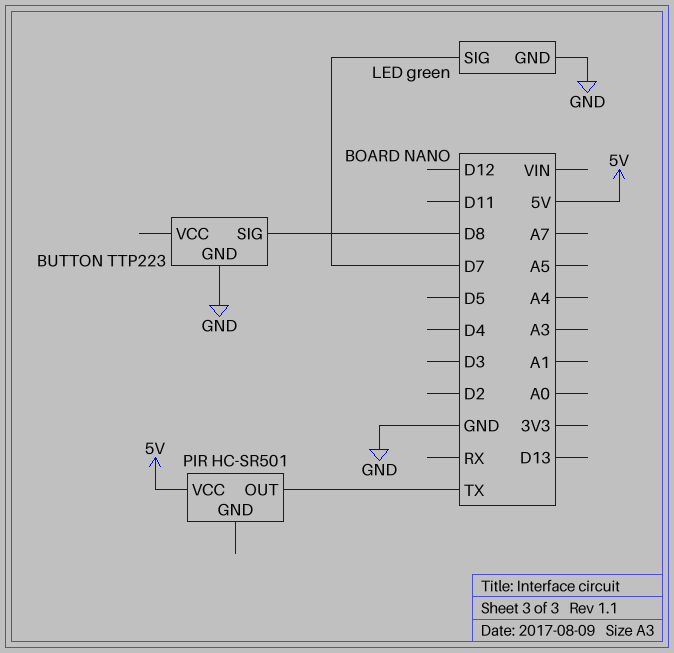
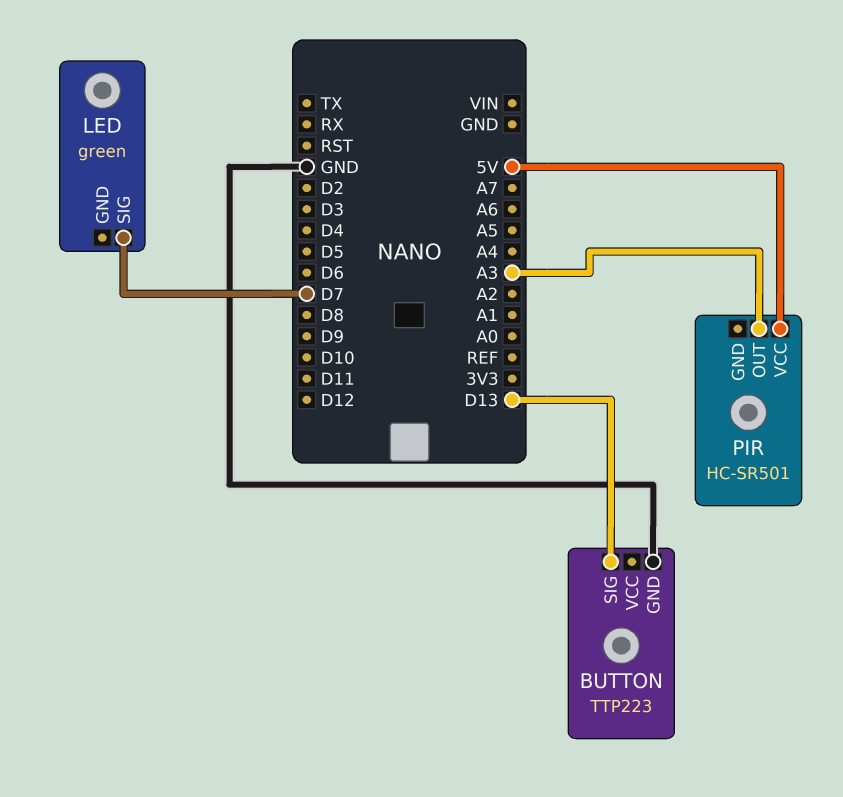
BUTTON pin SIG: D8 -> D13
LED pin GND: GND -> none
PIR pin OUT: TX -> A3

